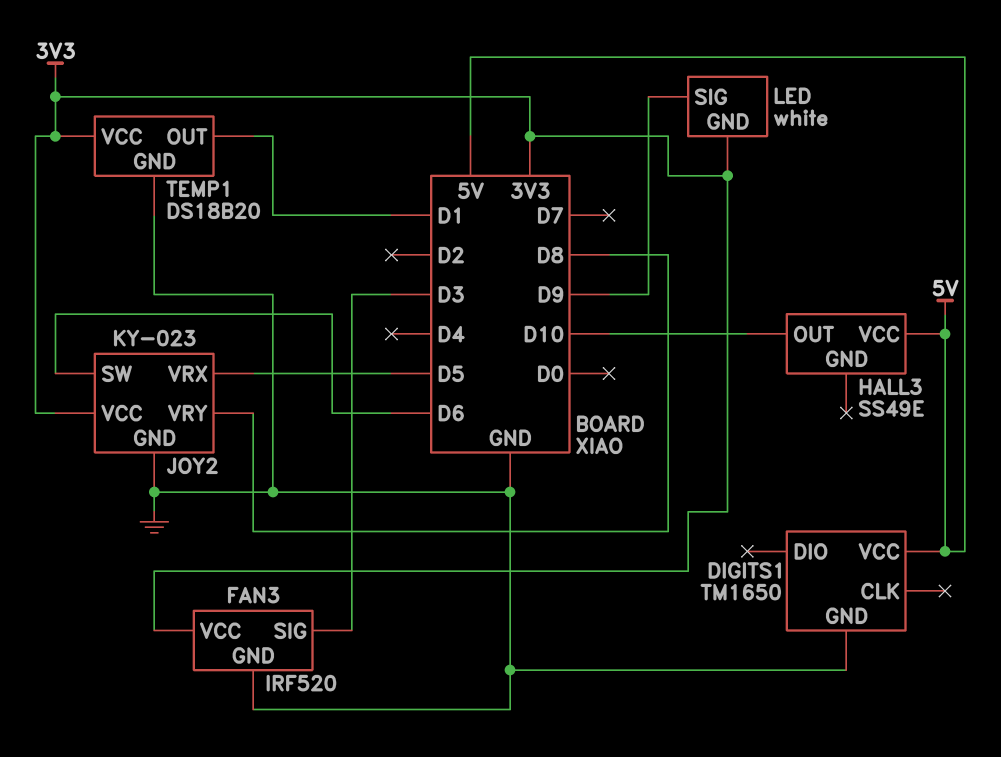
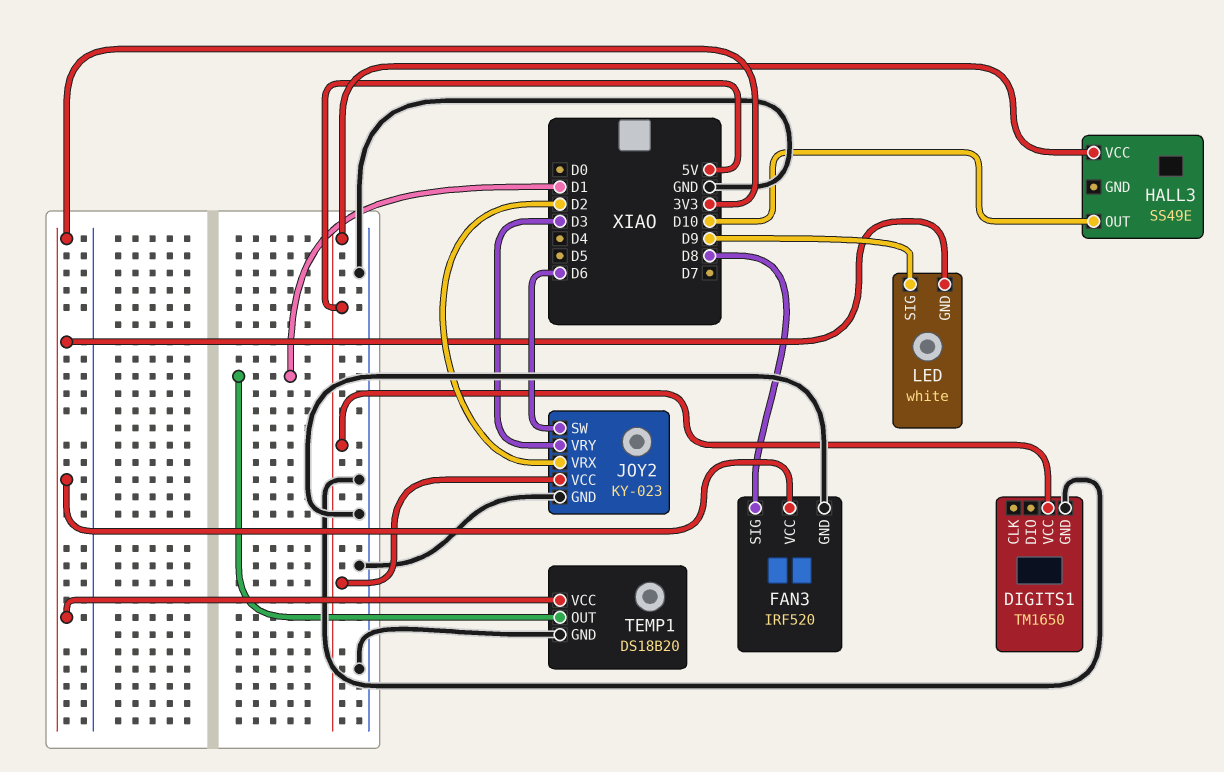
FAN3 pin SIG: D3 -> D8
JOY2 pin VCC: 3V3 -> 5V
JOY2 pin VRX: D5 -> D2
JOY2 pin VRY: D8 -> D3

